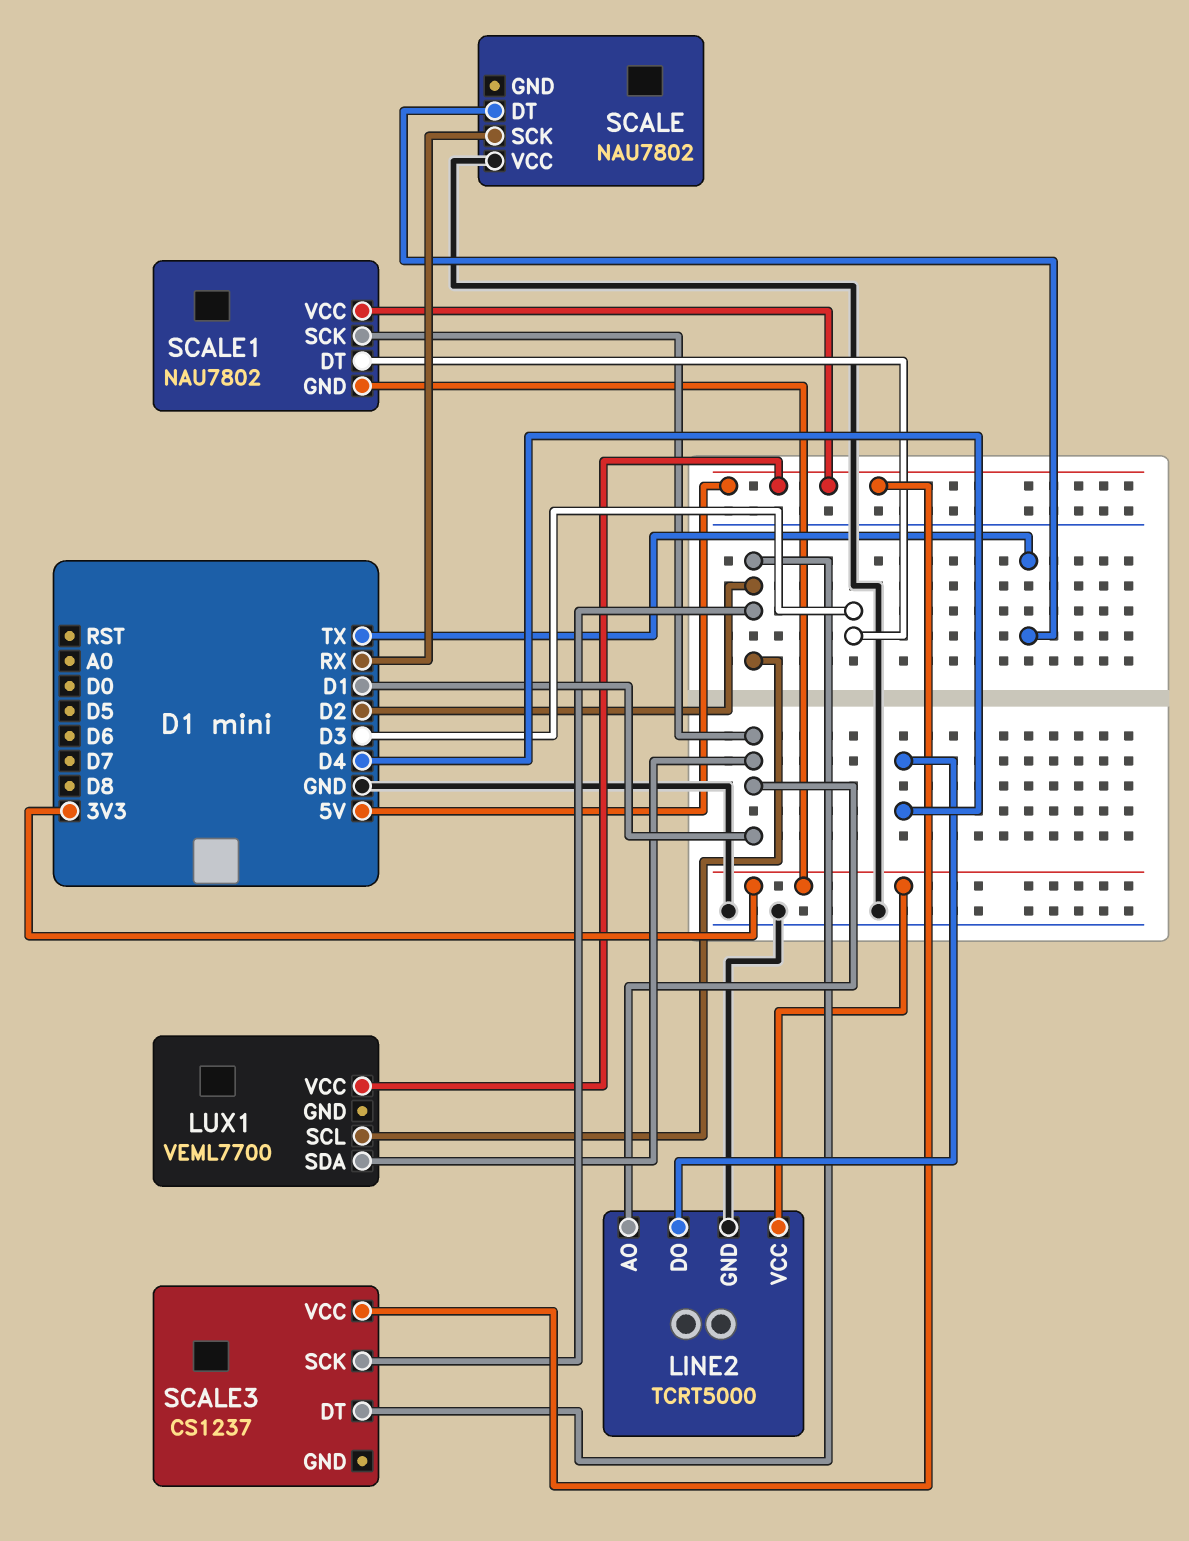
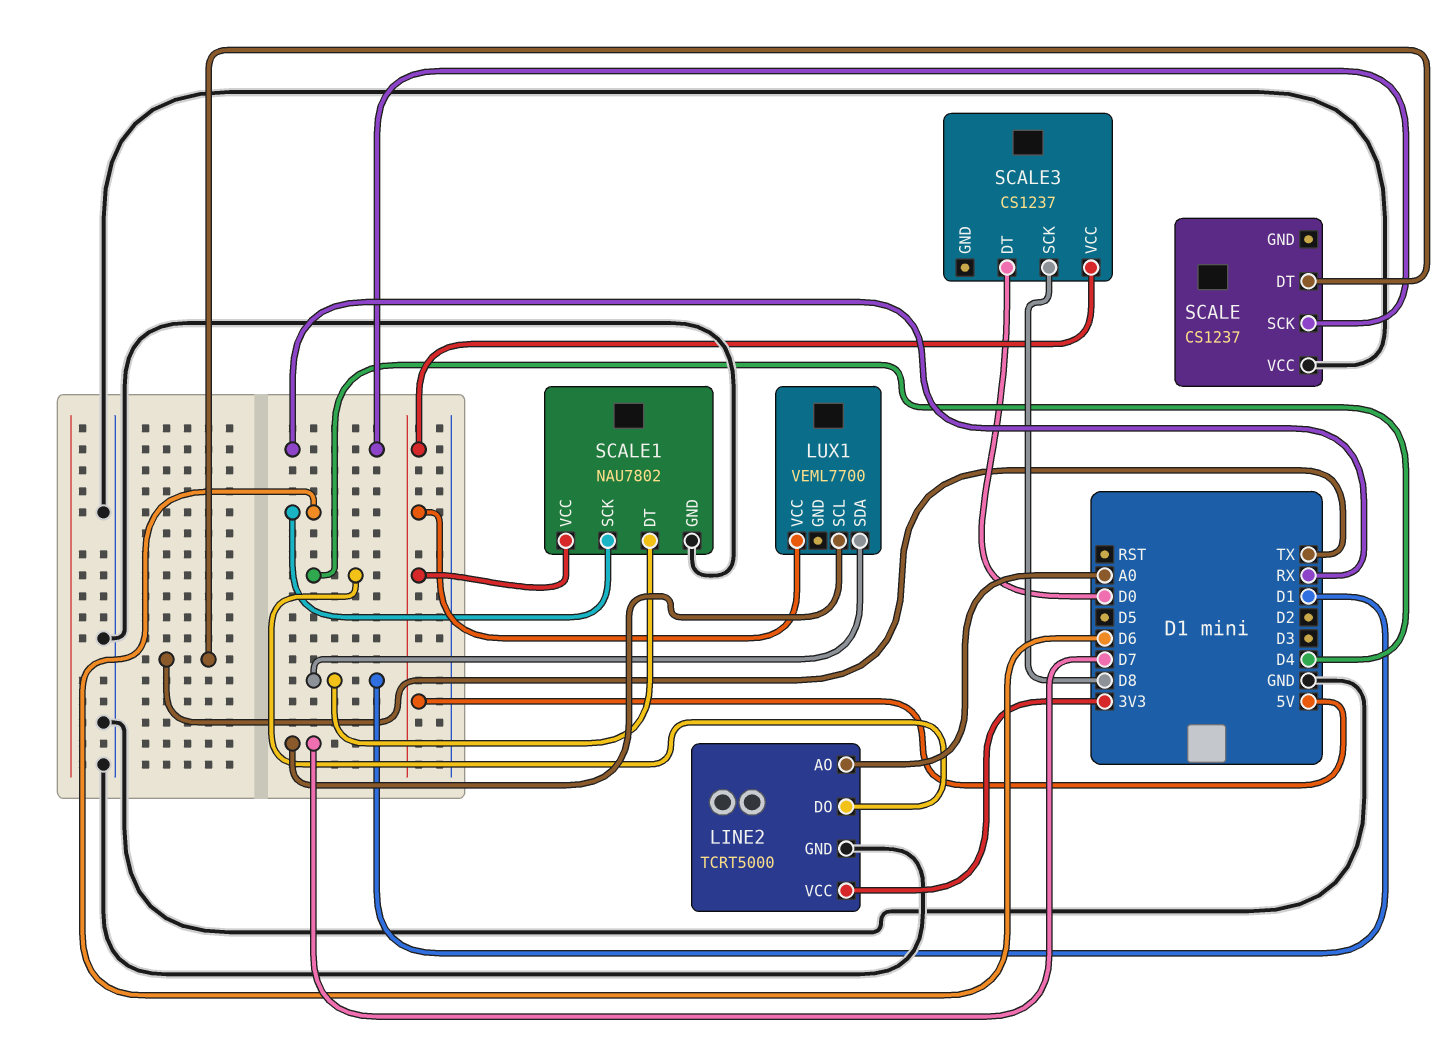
LINE2 pin AO: D1 -> A0
LUX1 pin SCL: D2 -> D7
SCALE: NAU7802 -> CS1237
SCALE1 pin DT: D3 -> D1
SCALE1 pin GND: 3V3 -> GND
SCALE1 pin SCK: D1 -> D6
SCALE3 pin DT: D2 -> D0
SCALE3 pin SCK: D2 -> D8

